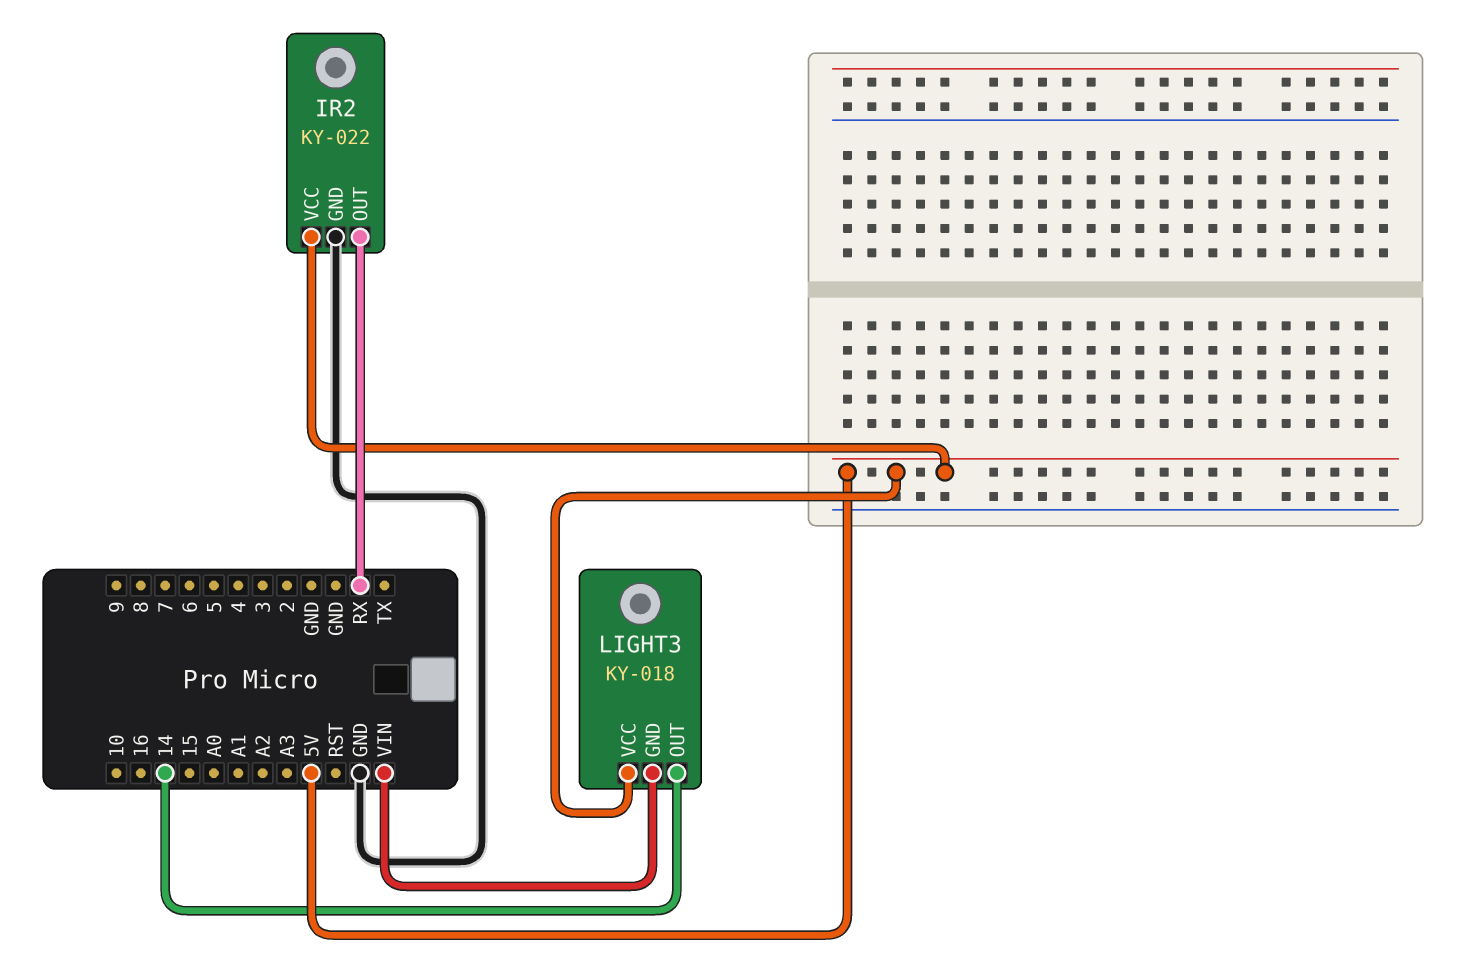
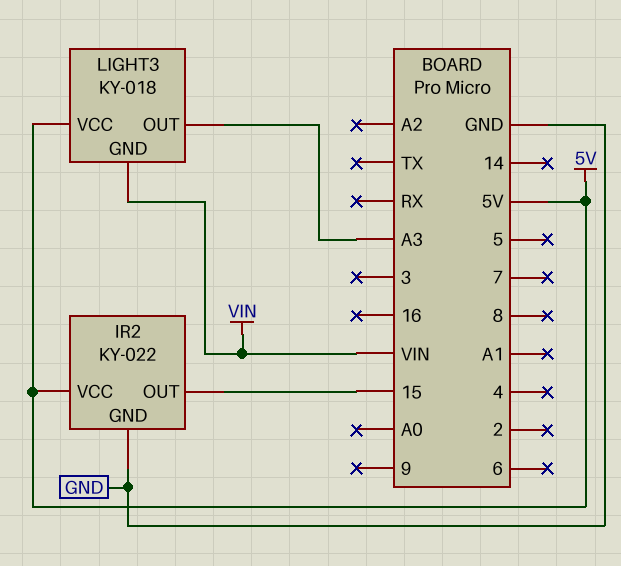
IR2 pin OUT: RX -> 15
LIGHT3 pin OUT: 14 -> A3

